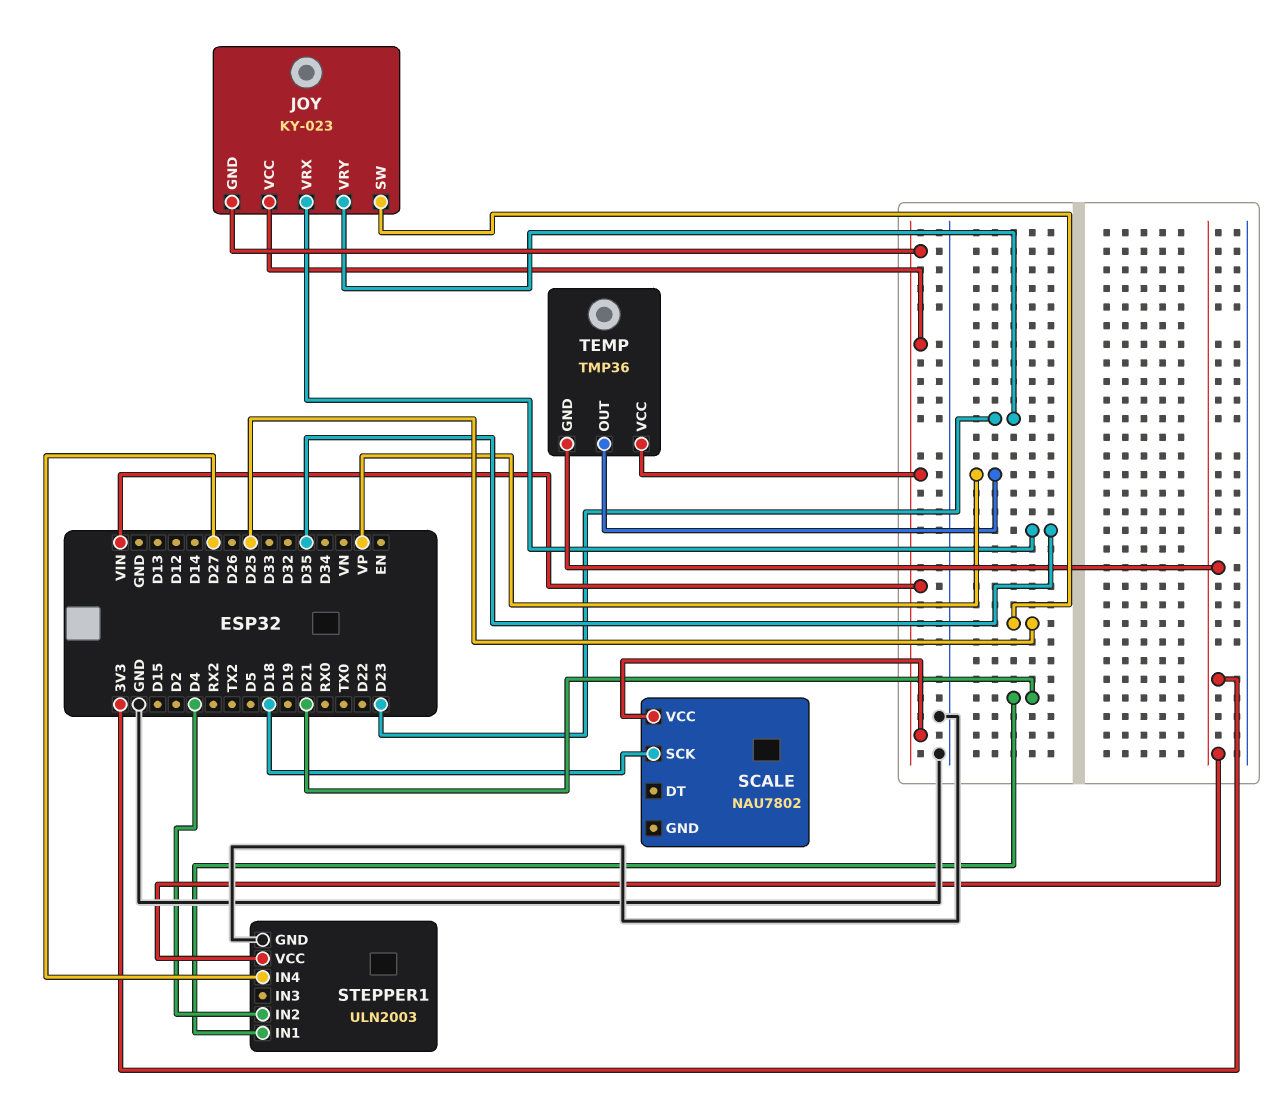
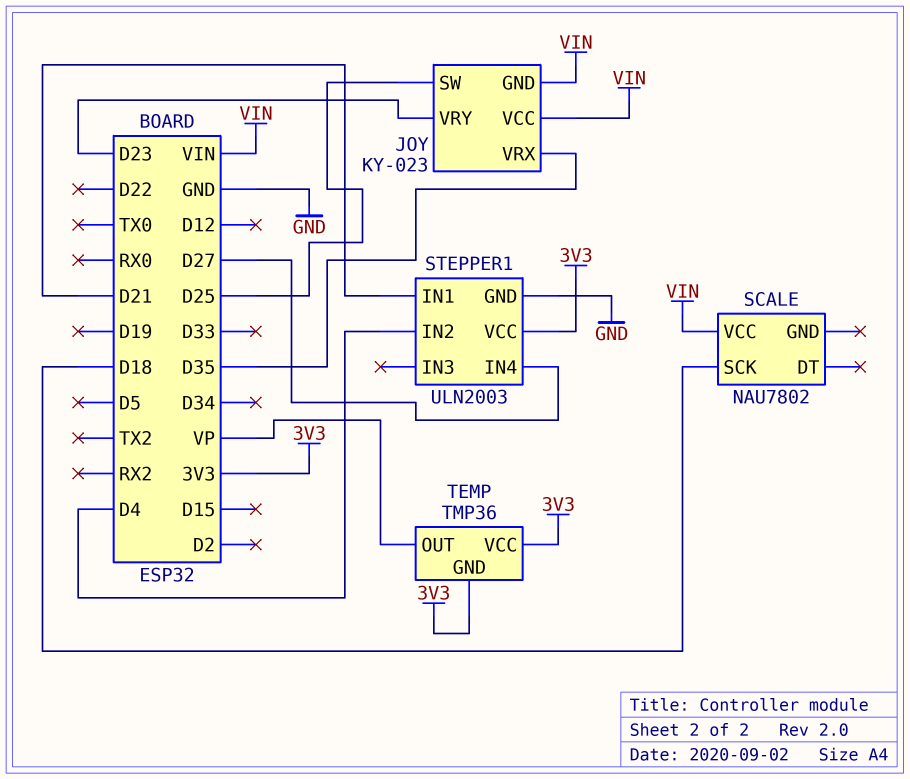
TEMP pin VCC: VIN -> 3V3

